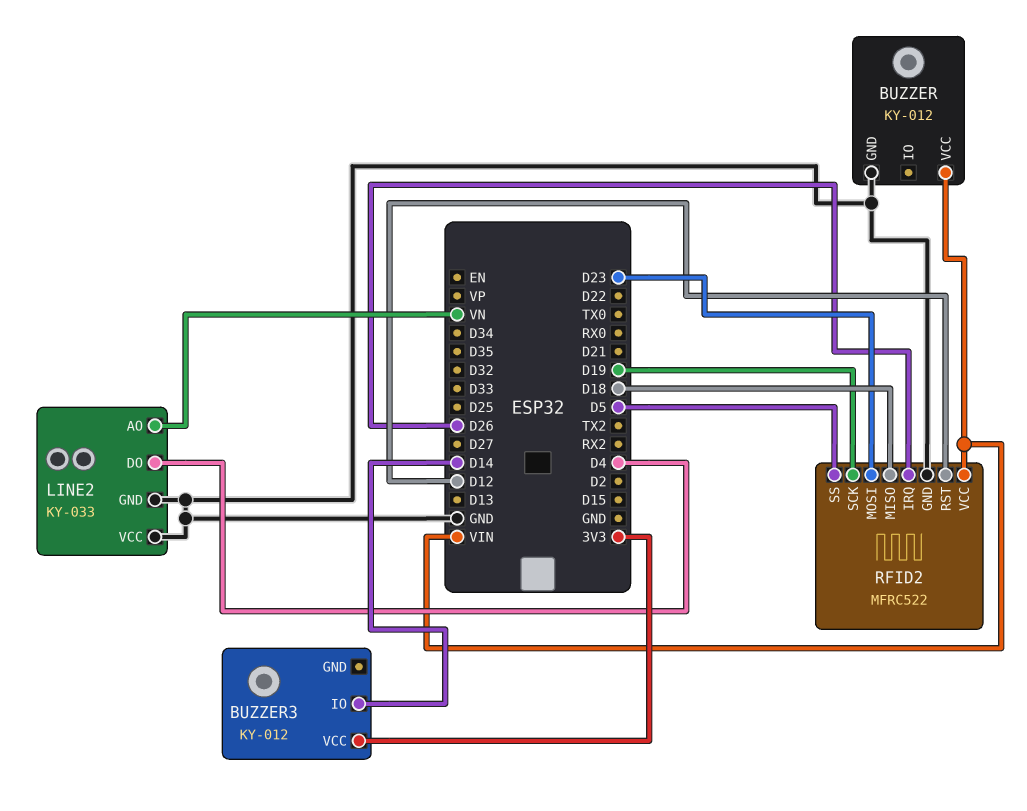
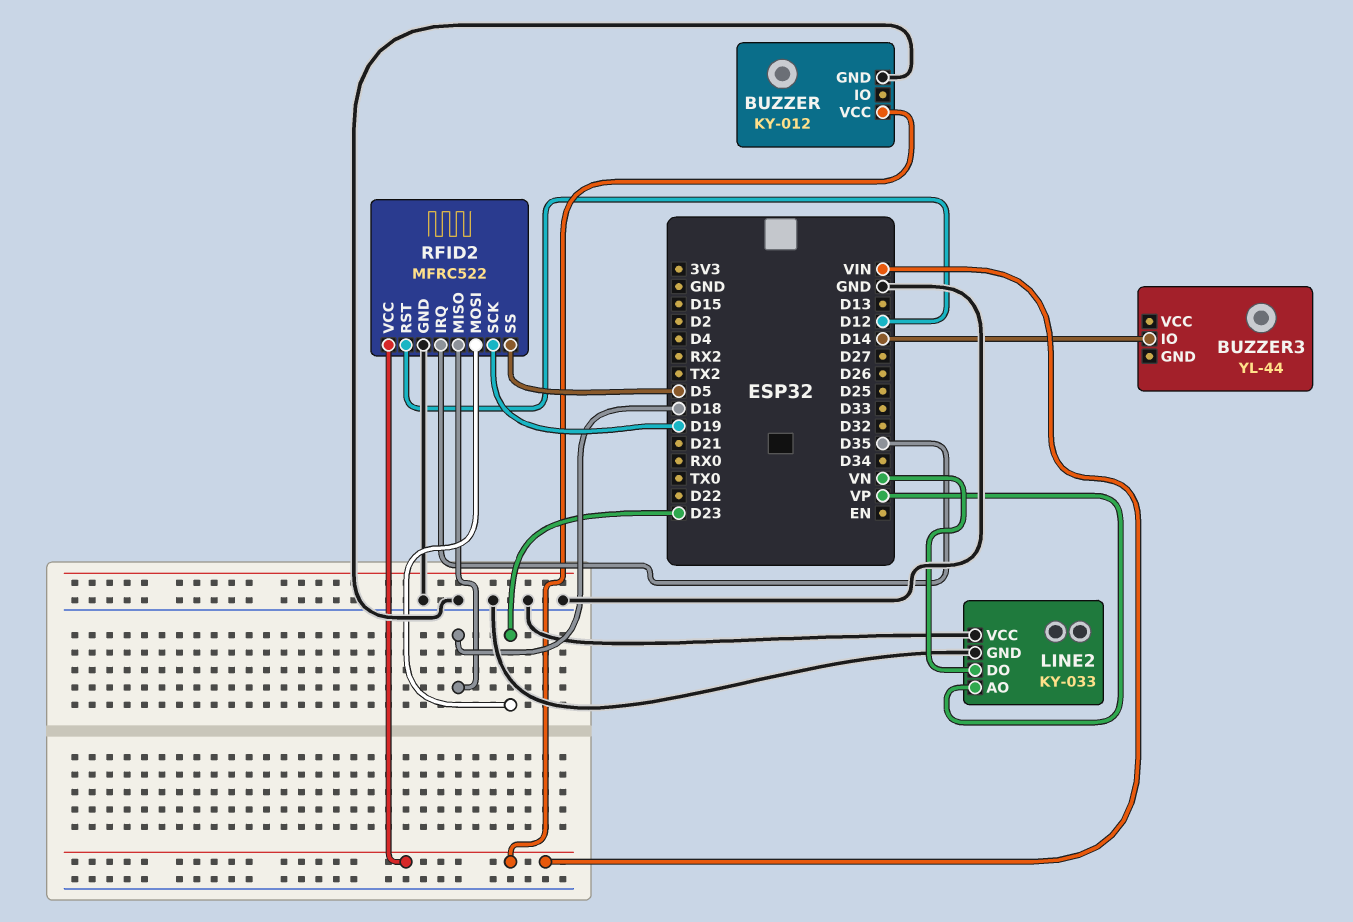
BUZZER3: KY-012 -> YL-44
BUZZER3 pin VCC: 3V3 -> none
LINE2 pin AO: VN -> VP
LINE2 pin DO: D4 -> VN
RFID2 pin IRQ: D26 -> D35

